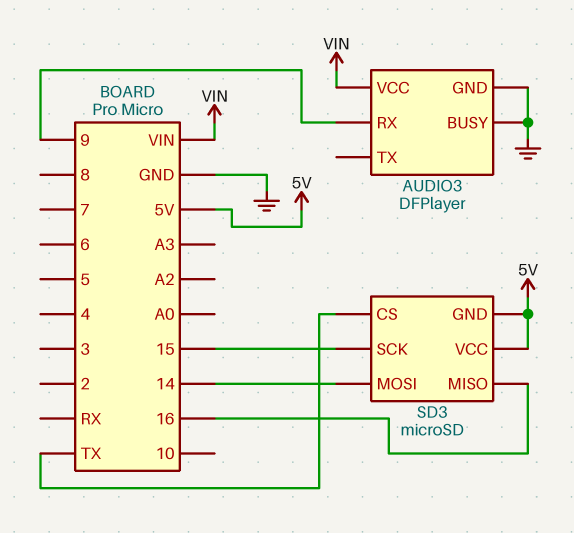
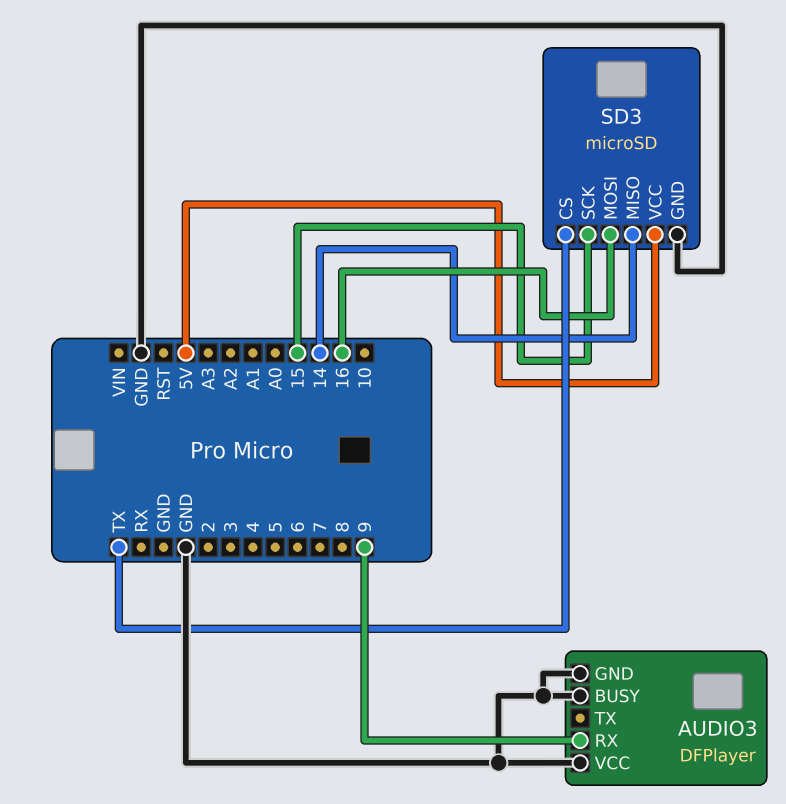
AUDIO3 pin VCC: VIN -> GND
SD3 pin GND: 5V -> GND
SD3 pin MISO: 16 -> 14
SD3 pin MOSI: 14 -> 16

